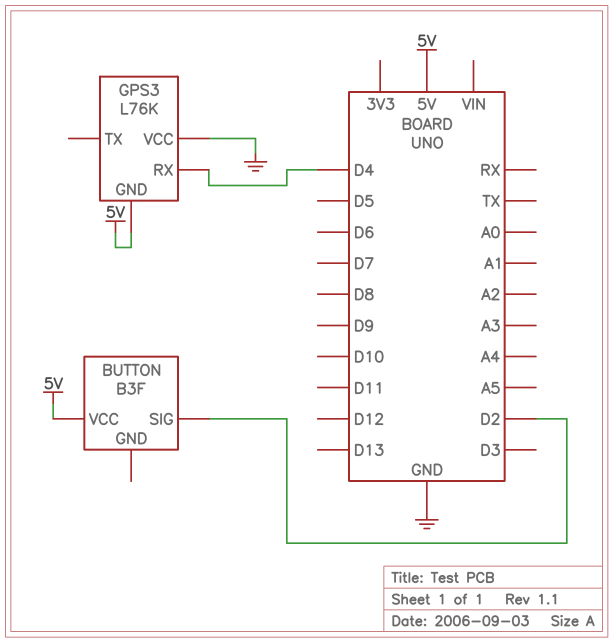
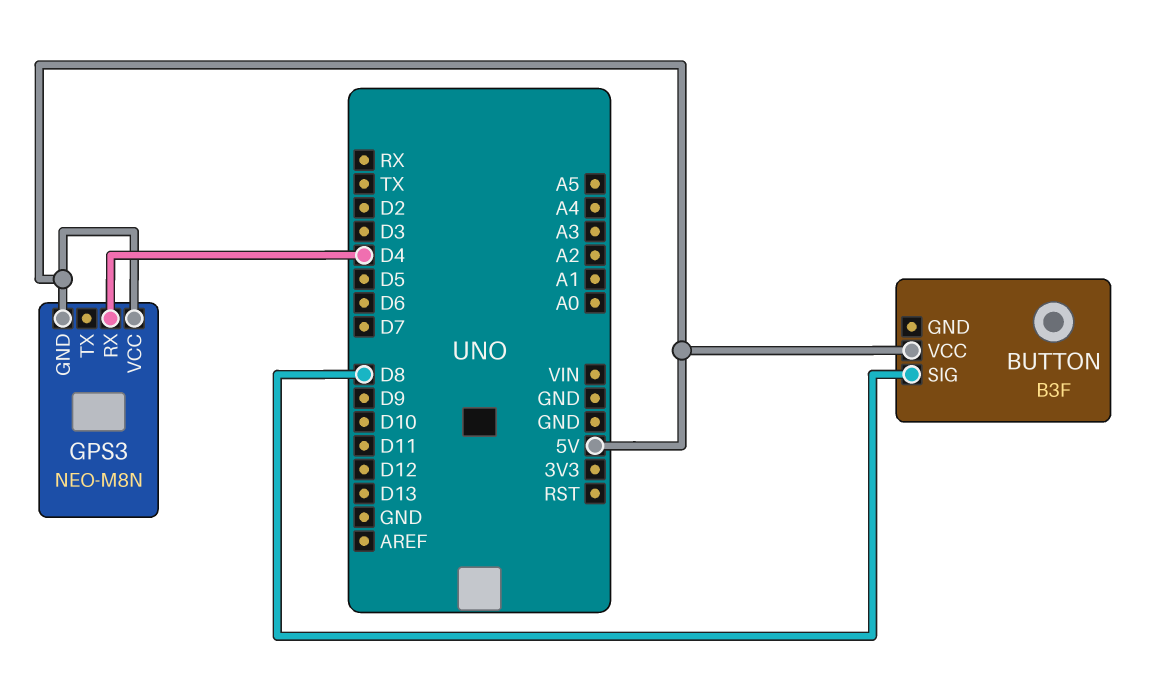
BUTTON pin SIG: D2 -> D8
GPS3: L76K -> NEO-M8N
GPS3 pin VCC: GND -> 5V

